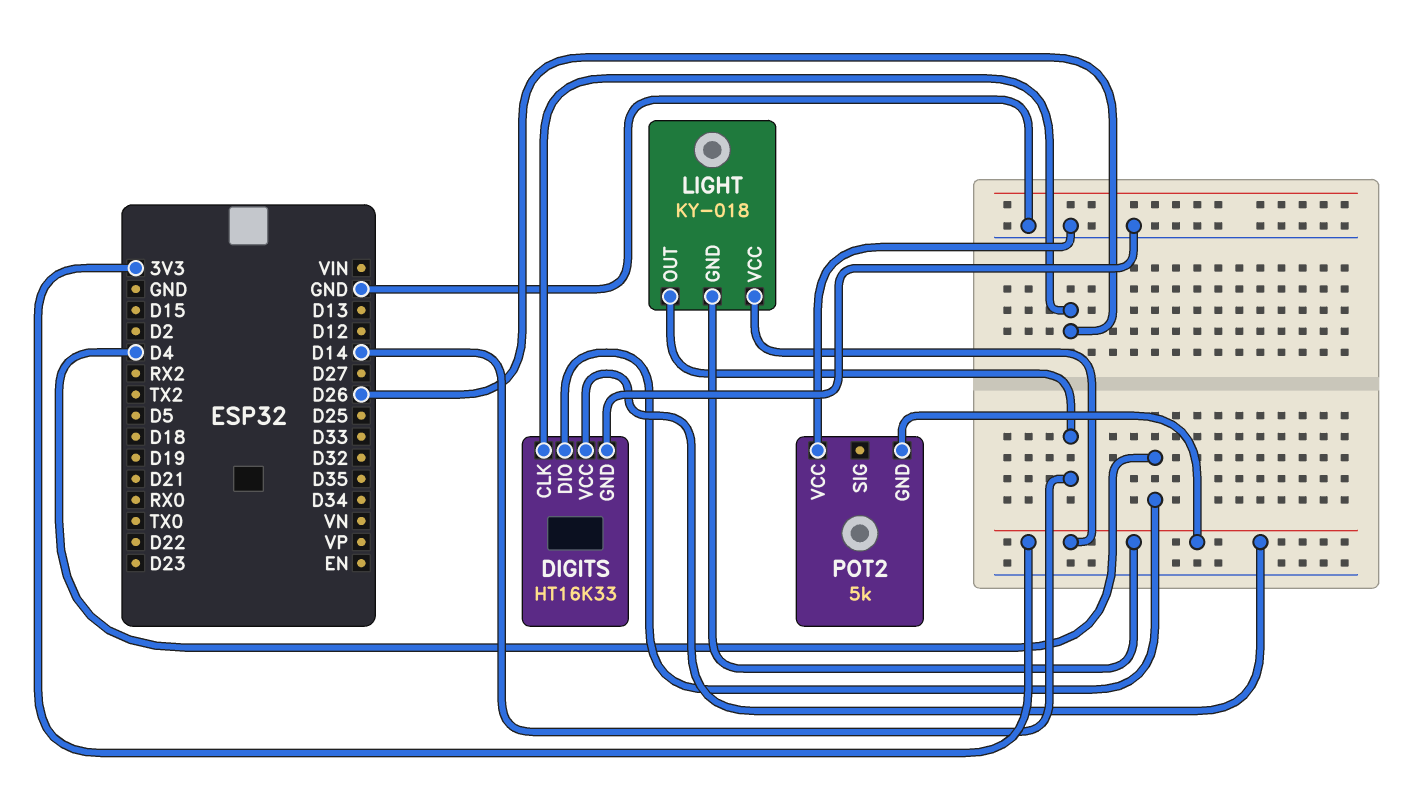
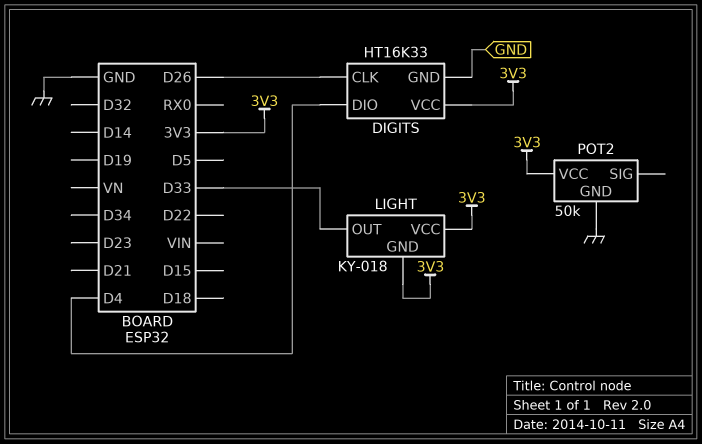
LIGHT pin OUT: D14 -> D33
POT2: 5k -> 50k
POT2 pin GND: 3V3 -> GND
POT2 pin VCC: GND -> 3V3

